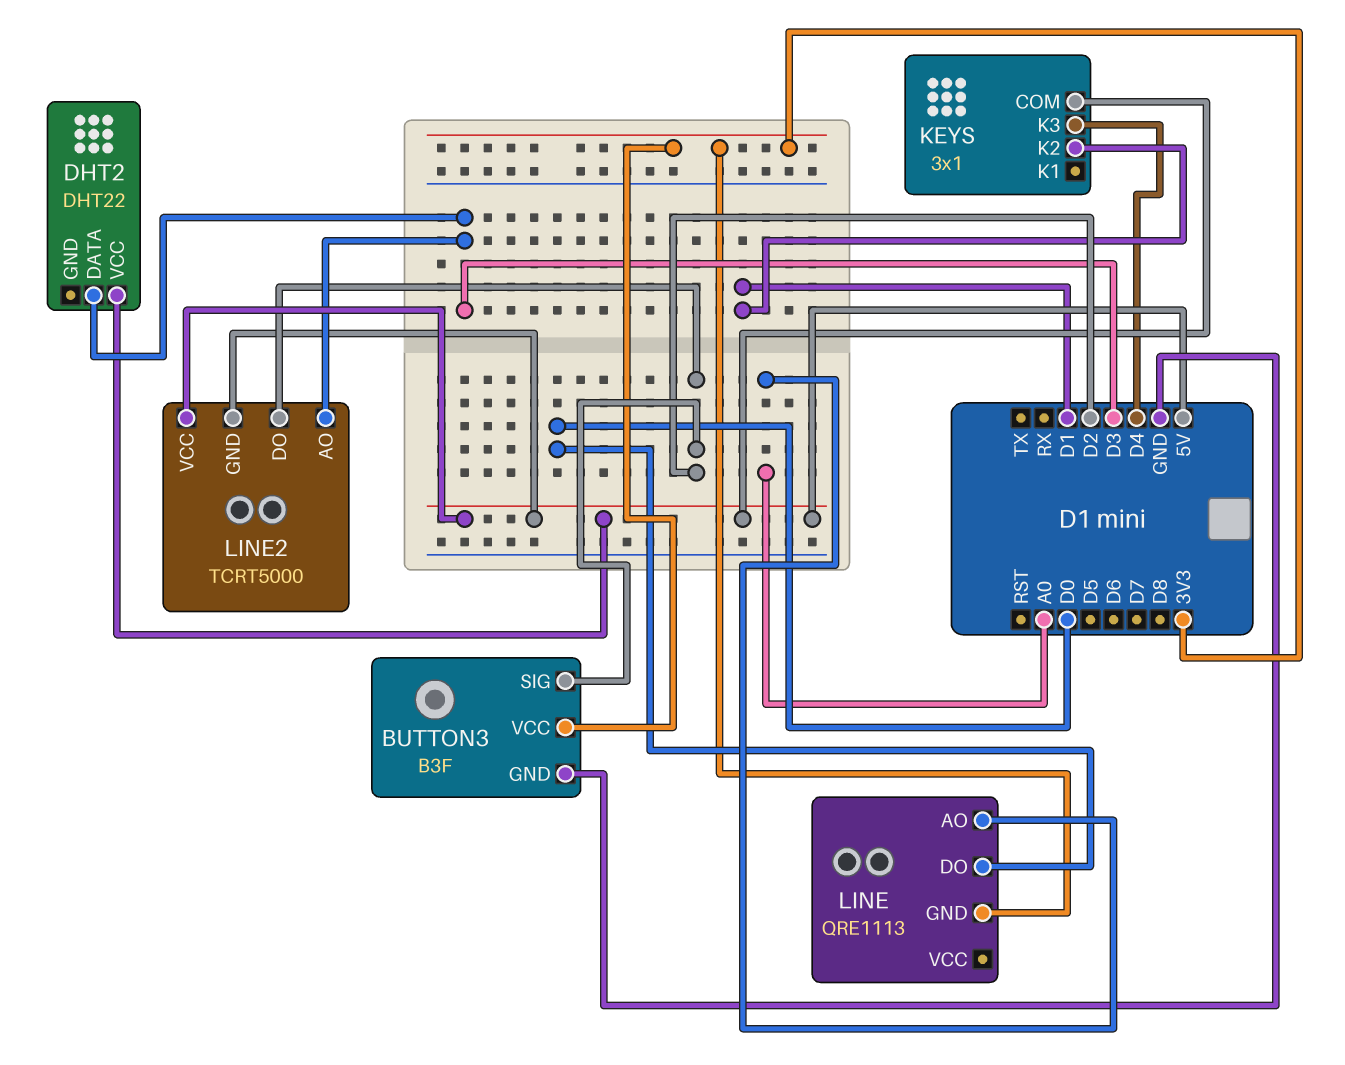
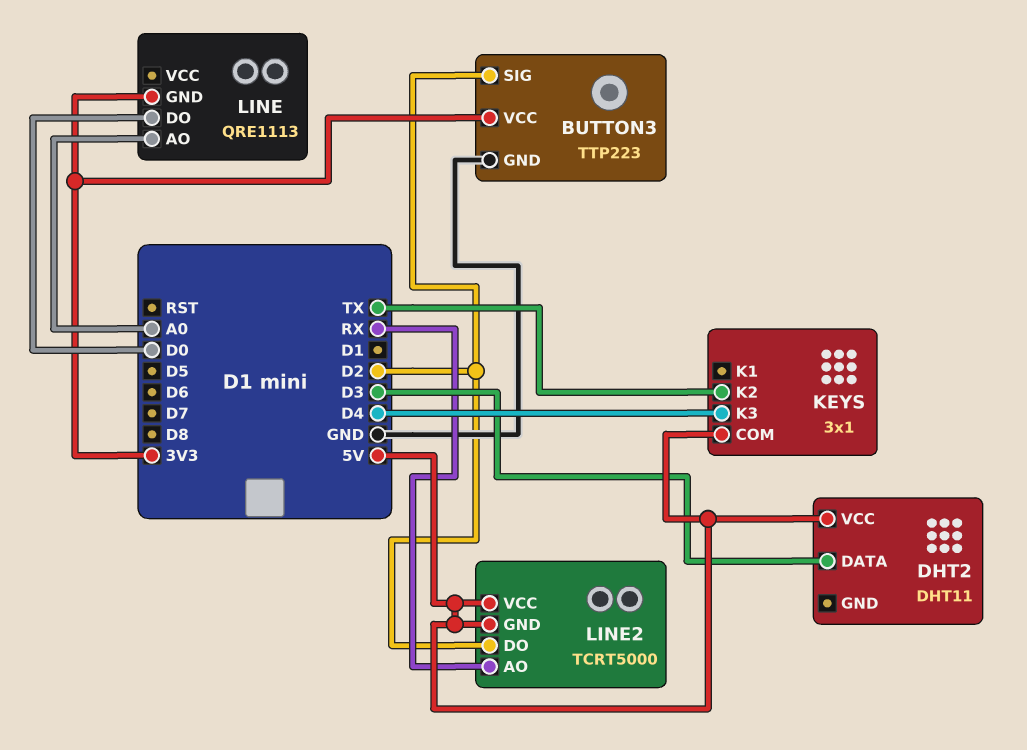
BUTTON3: B3F -> TTP223
DHT2: DHT22 -> DHT11
KEYS pin K2: D1 -> TX
LINE2 pin AO: D3 -> RX

